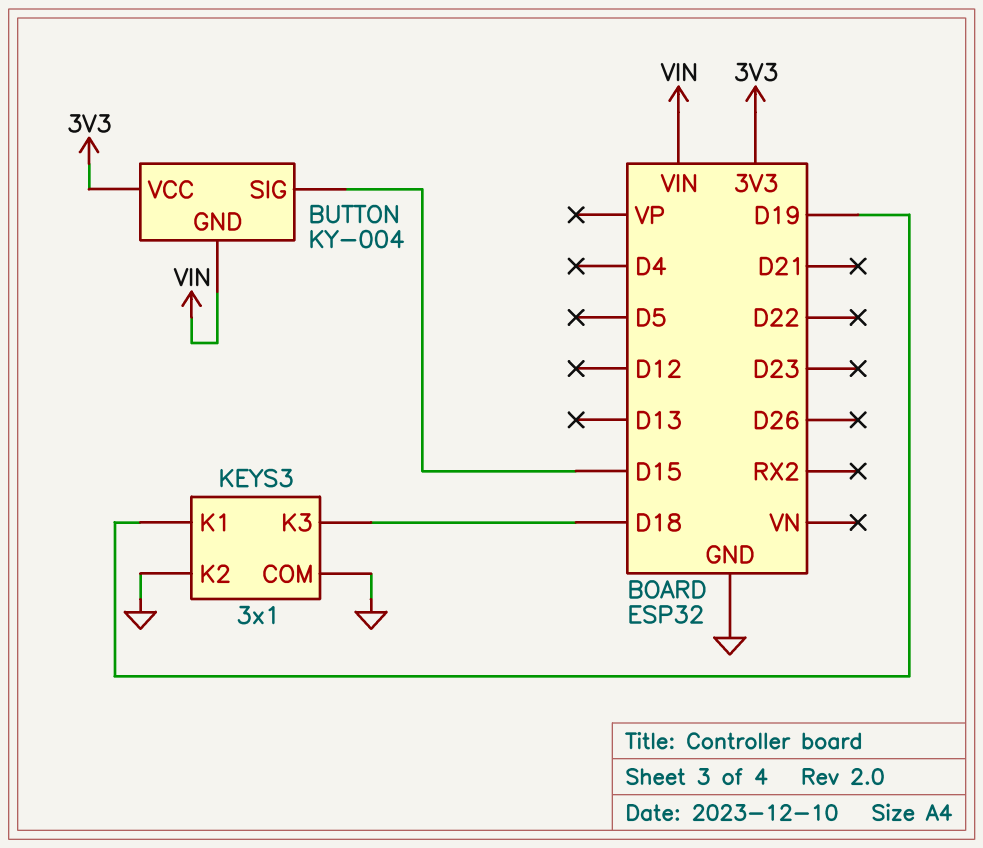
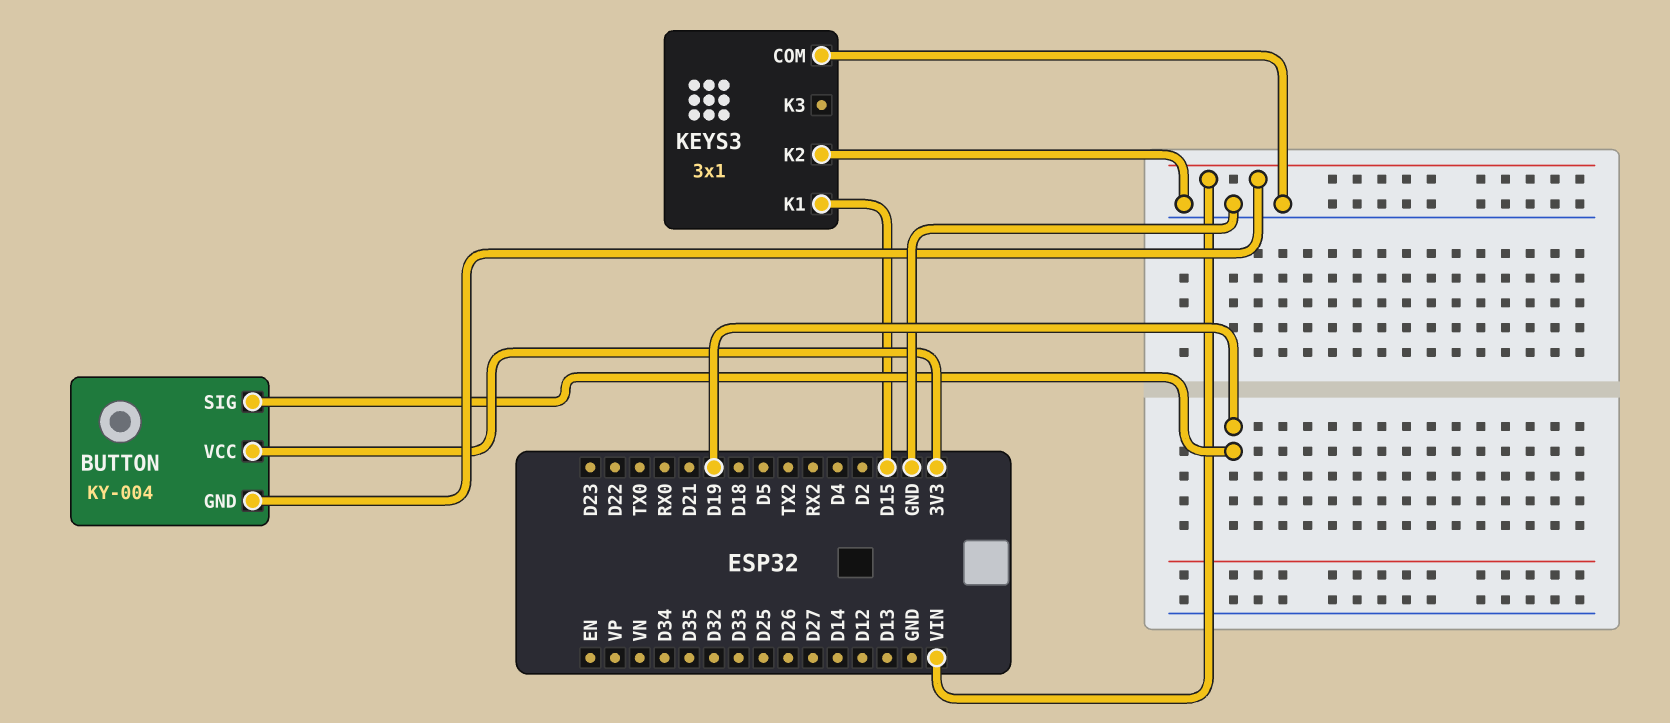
BUTTON pin SIG: D15 -> D19
KEYS3 pin K1: D19 -> D15
KEYS3 pin K3: D18 -> none

